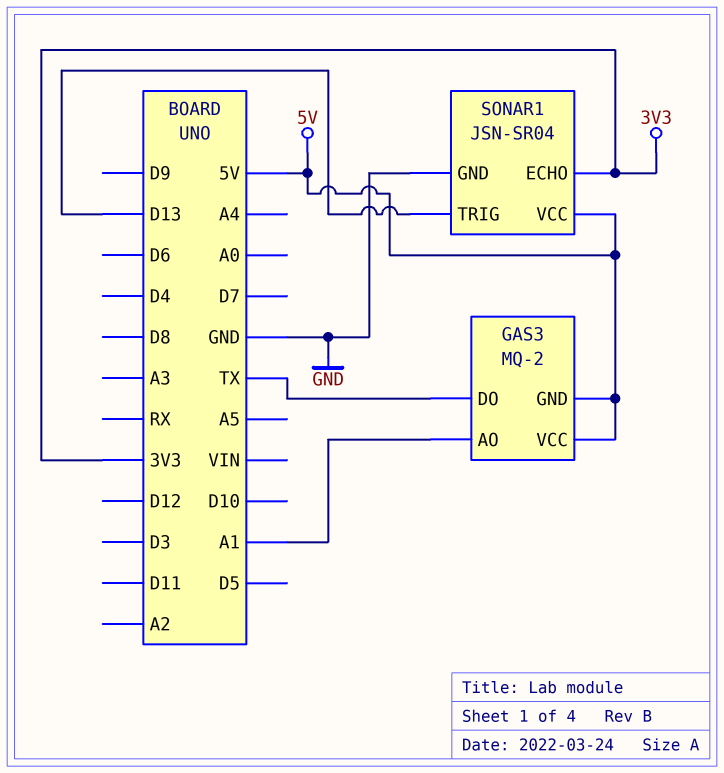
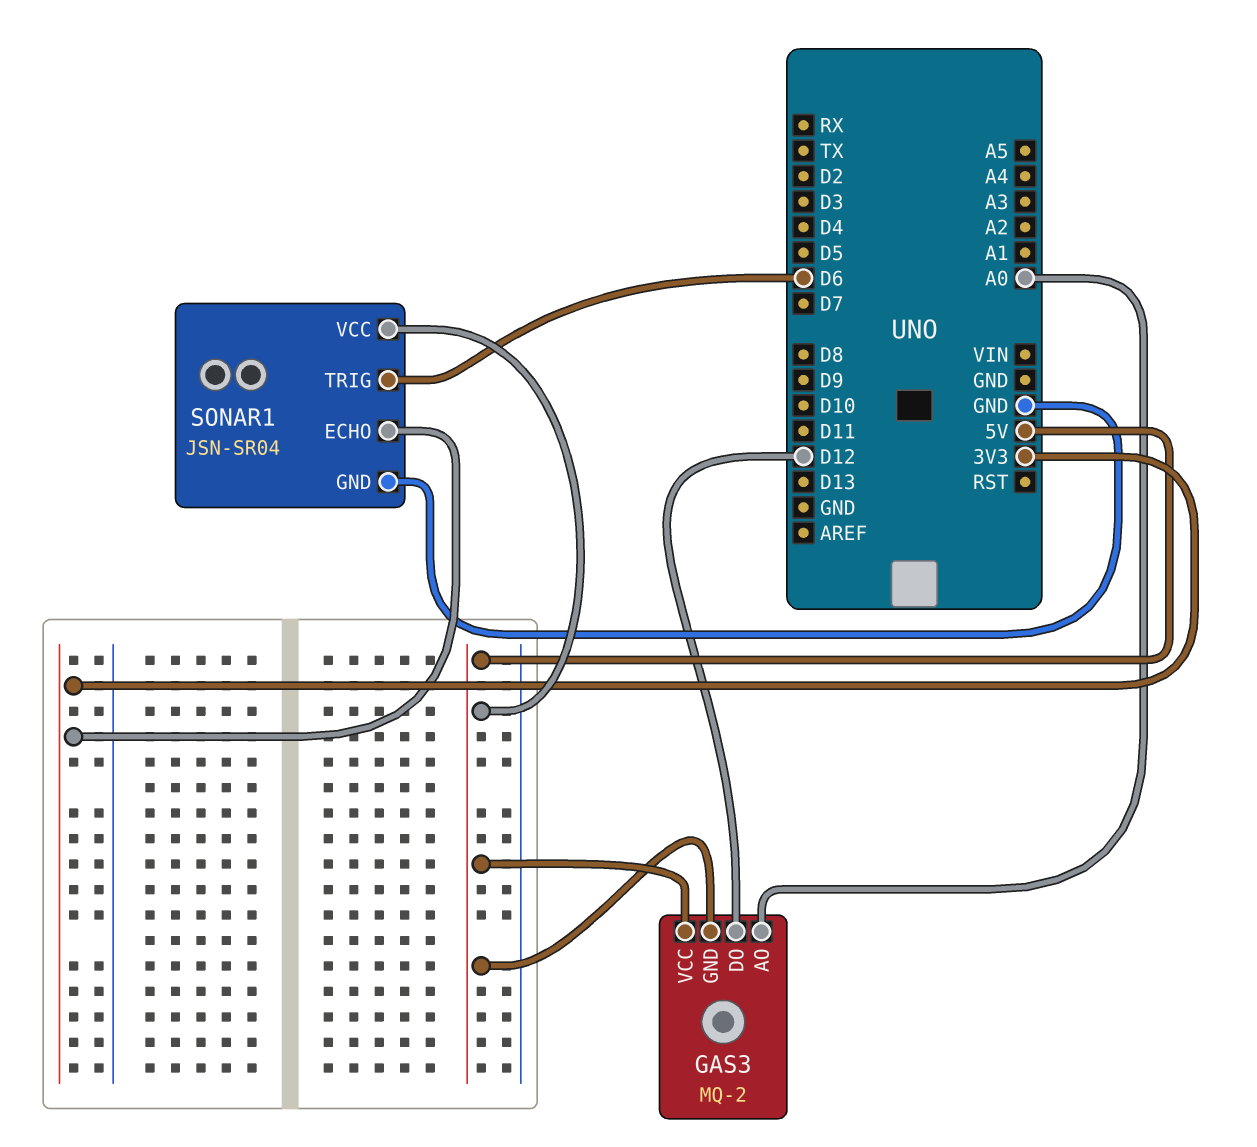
GAS3 pin AO: A1 -> A0
GAS3 pin DO: TX -> D12
SONAR1 pin TRIG: D13 -> D6

